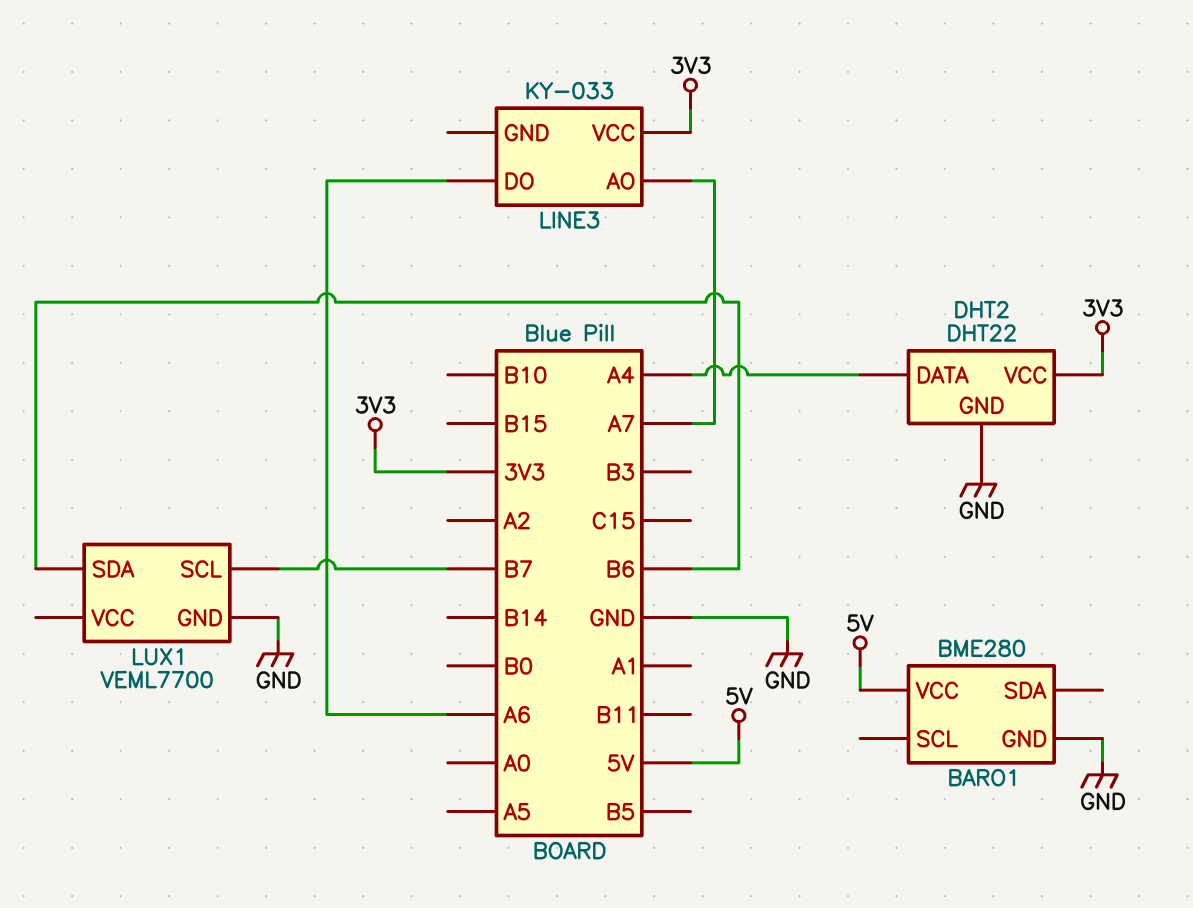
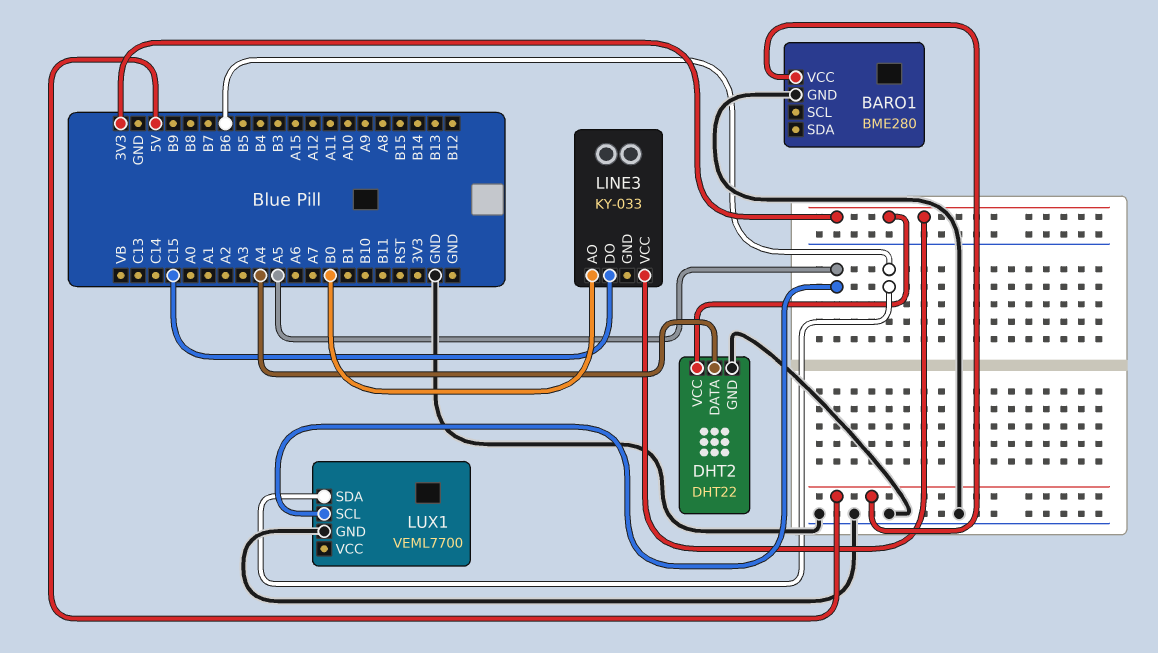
LINE3 pin AO: A7 -> B0
LINE3 pin DO: A6 -> C15
LUX1 pin SCL: B7 -> A5

